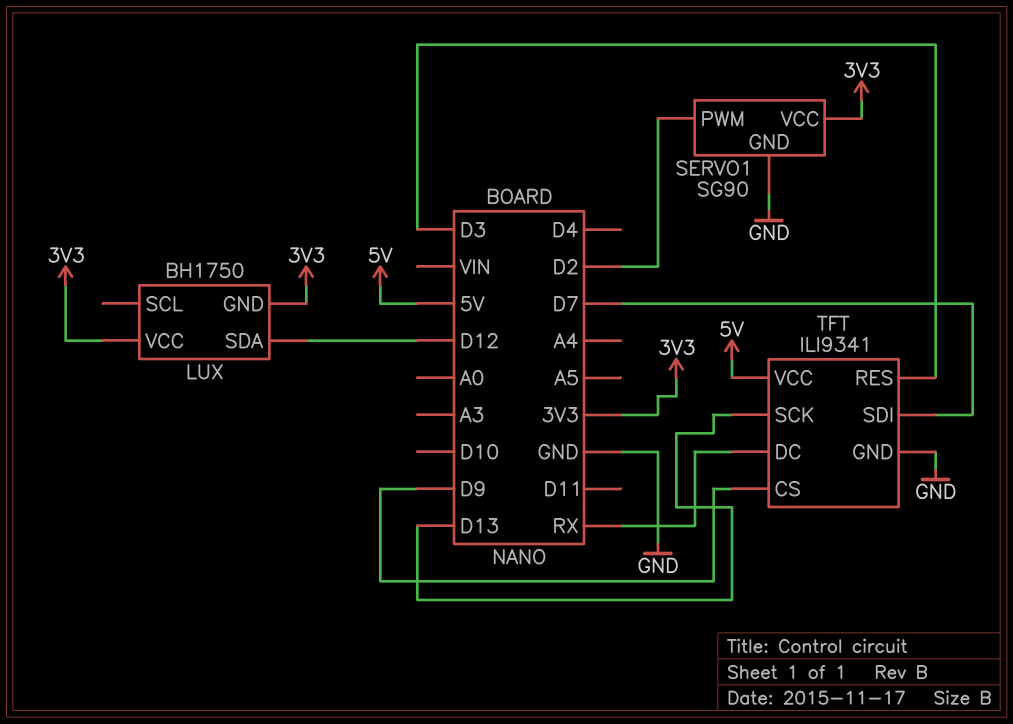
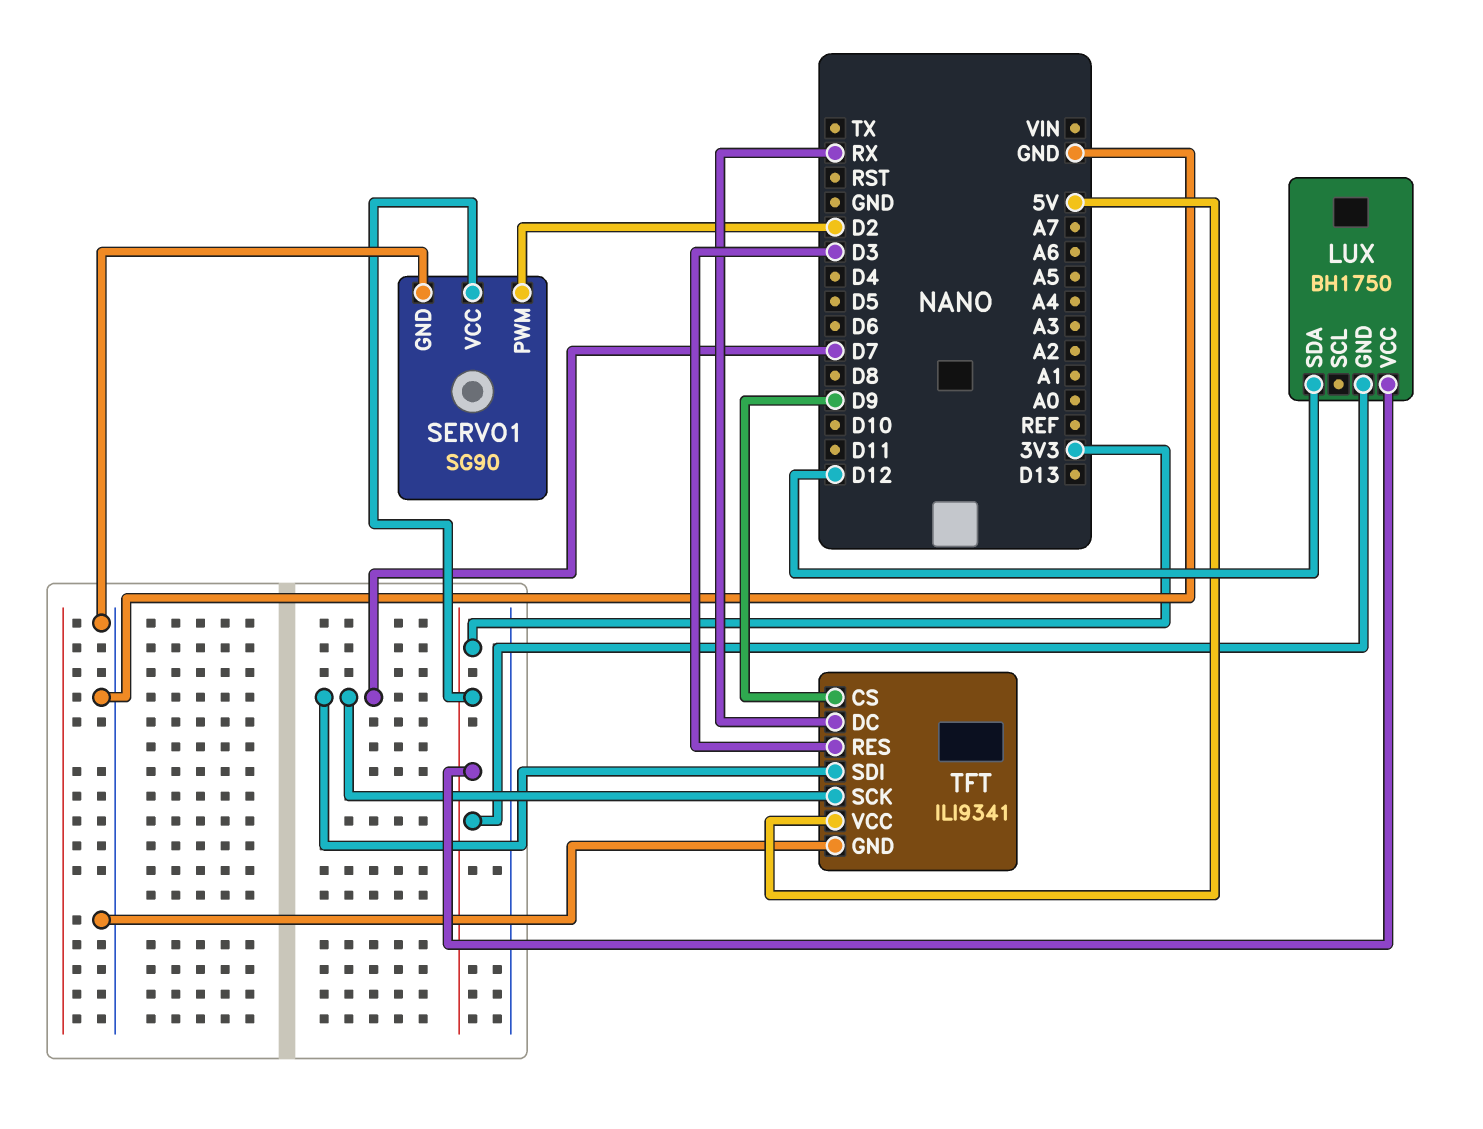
TFT pin SCK: D13 -> D7

